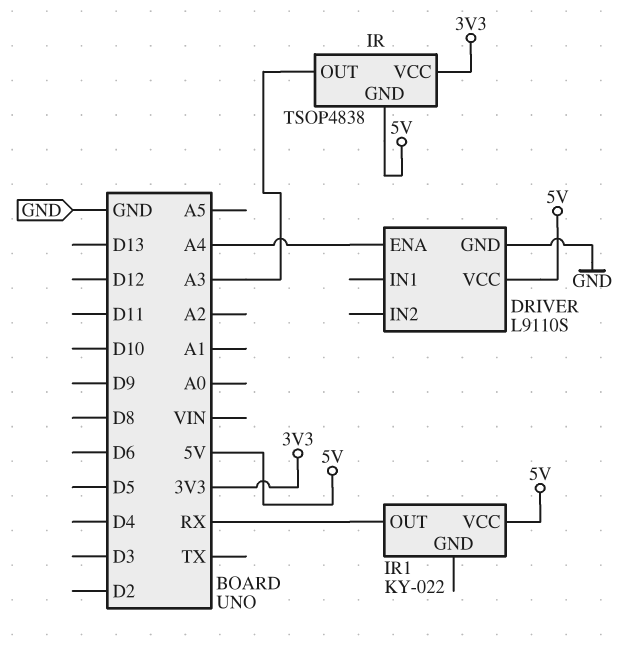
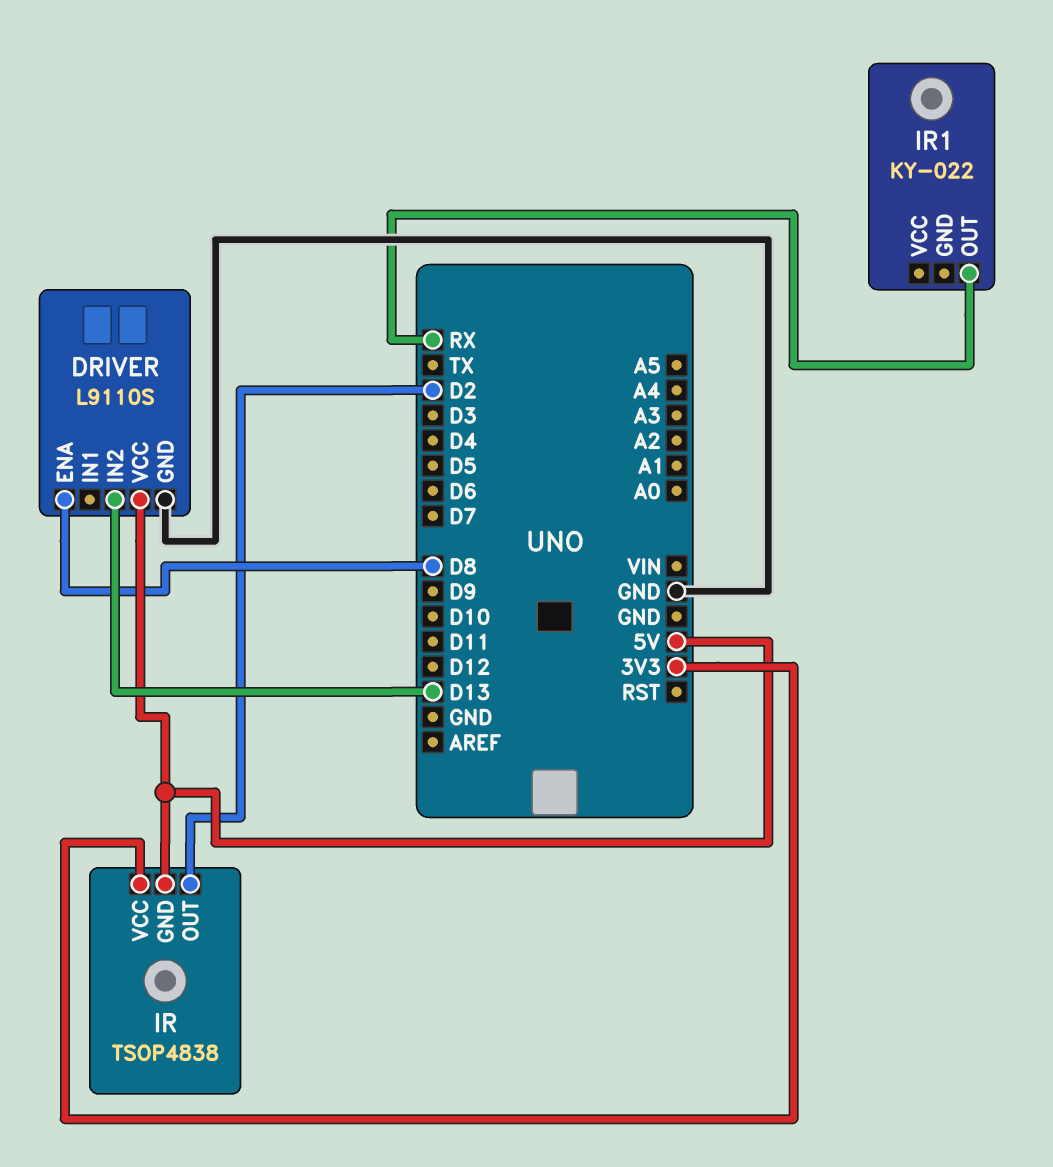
DRIVER pin ENA: A4 -> D8
DRIVER pin IN2: none -> D13
IR pin OUT: A3 -> D2
IR1 pin VCC: 5V -> none

